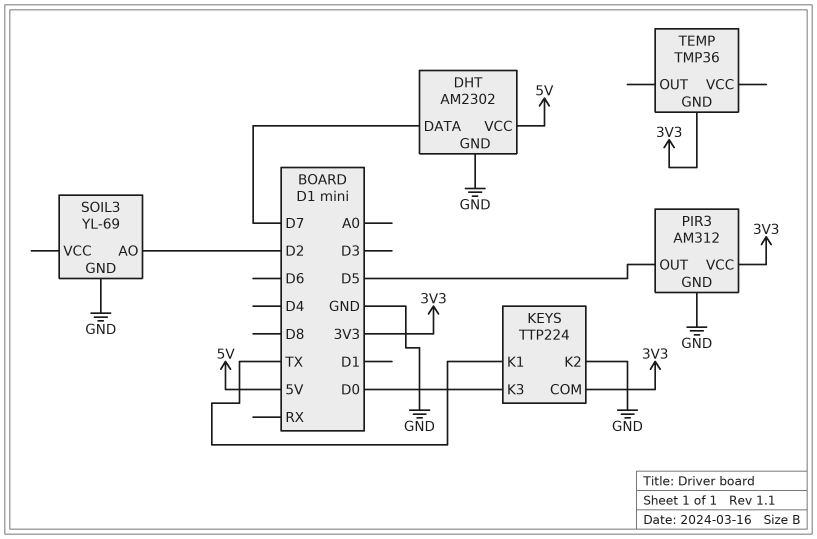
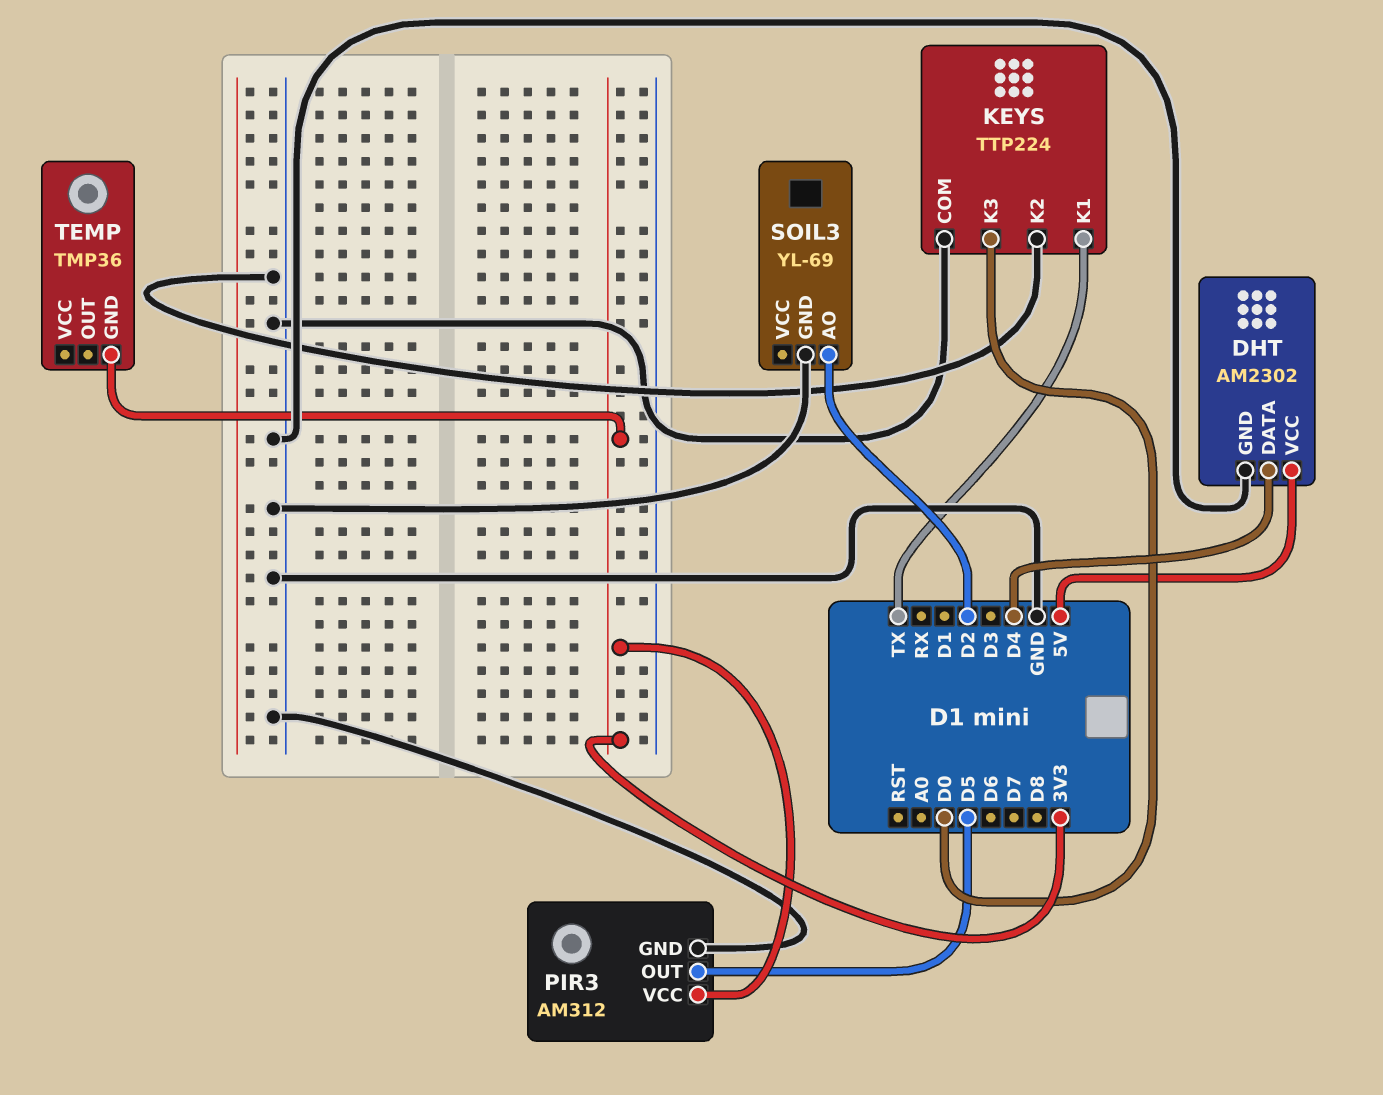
DHT pin DATA: D7 -> D4
KEYS pin COM: 3V3 -> GND

